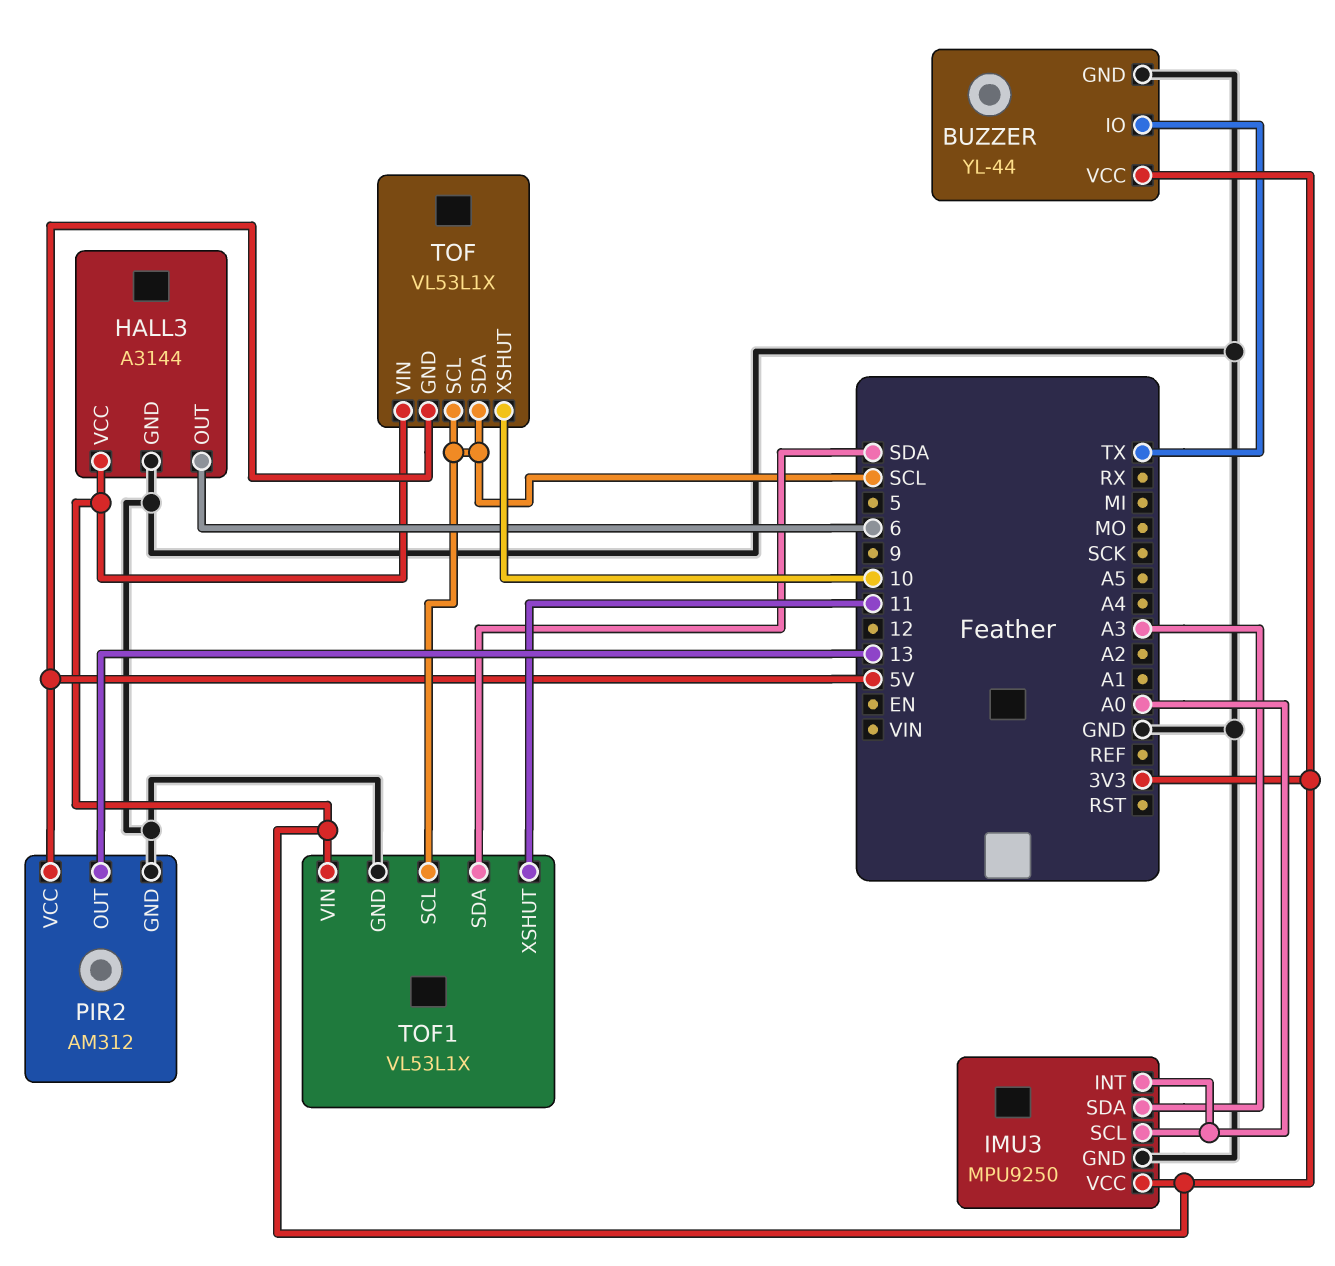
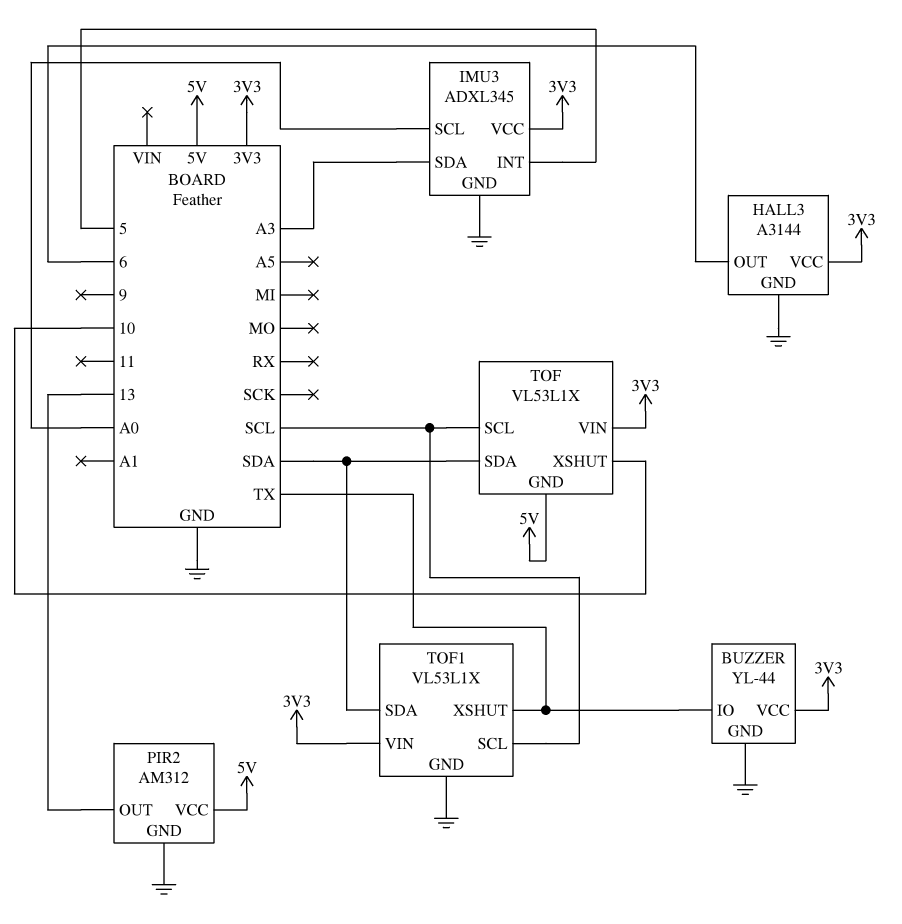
IMU3: MPU9250 -> ADXL345
IMU3 pin INT: A0 -> 5
TOF pin SDA: SCL -> SDA
TOF1 pin XSHUT: 11 -> TX

